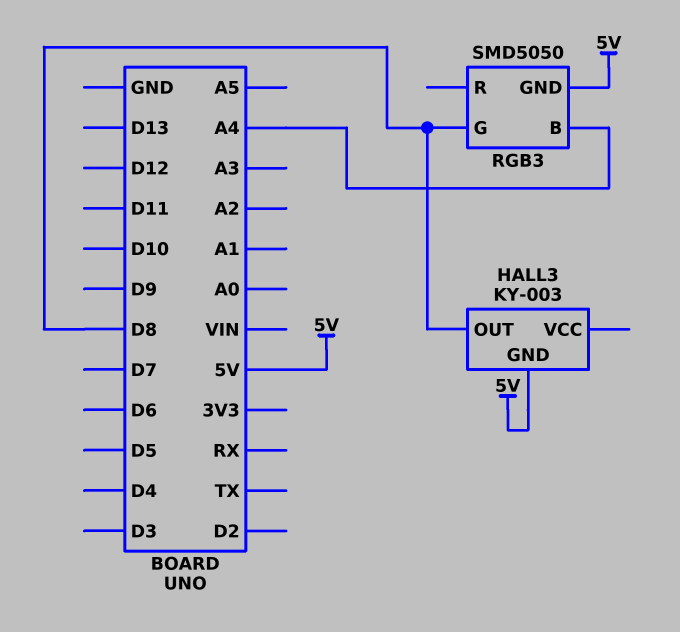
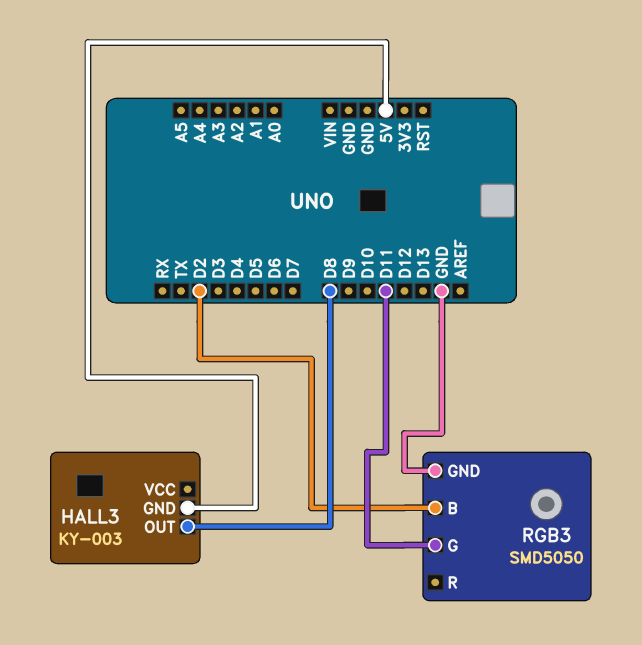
RGB3 pin B: A4 -> D2
RGB3 pin G: D8 -> D11
RGB3 pin GND: 5V -> GND

